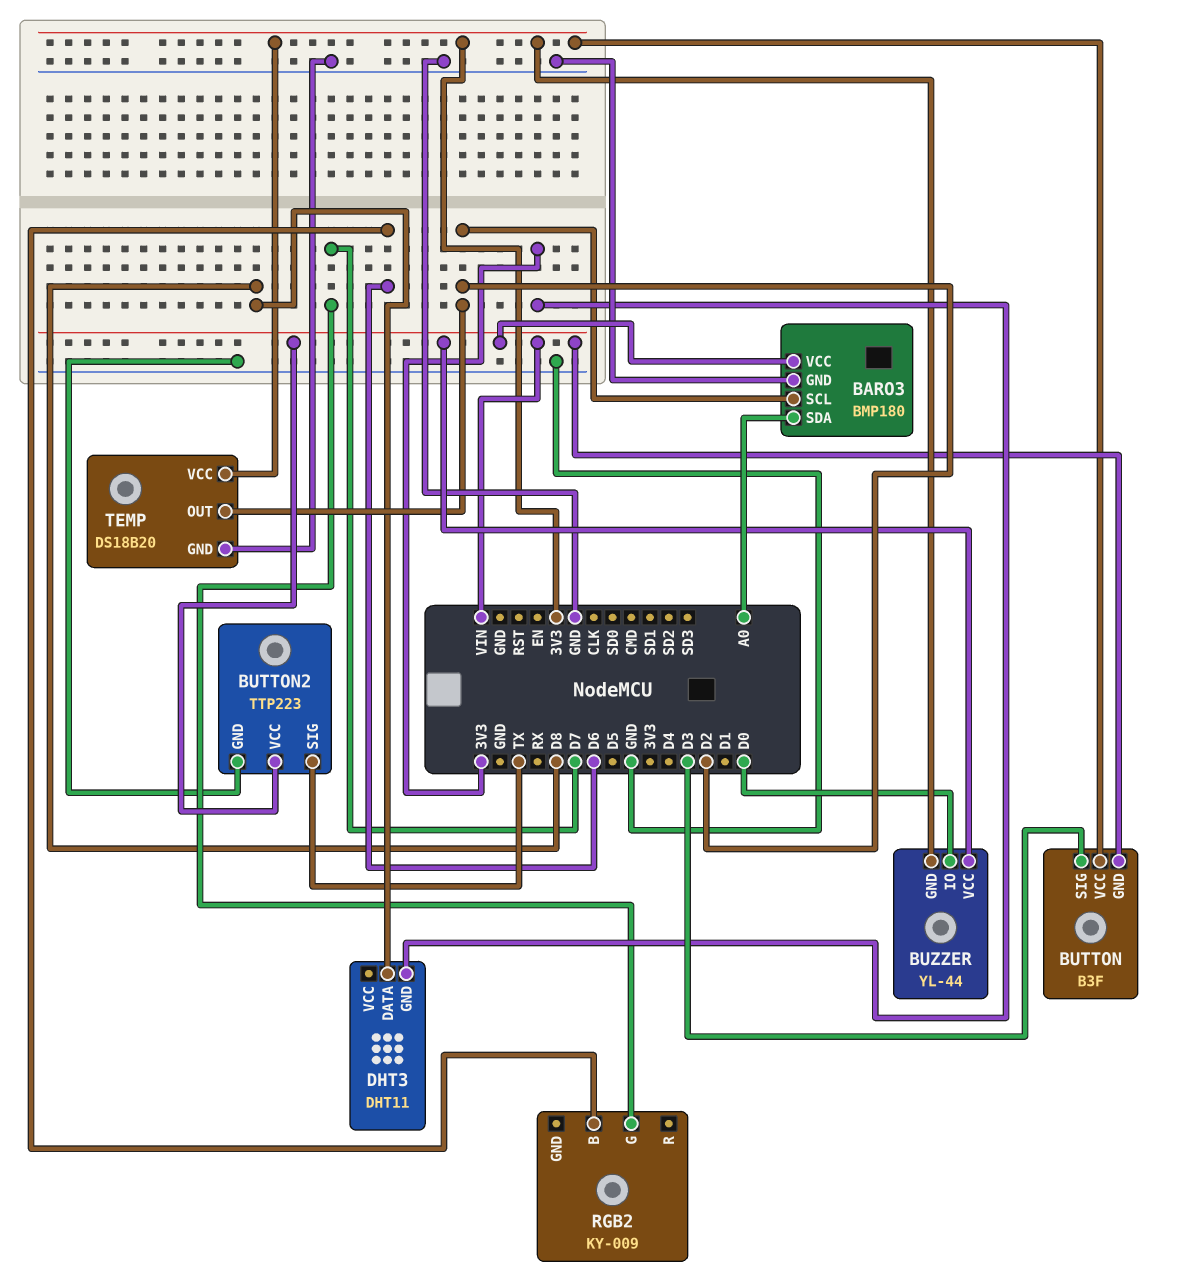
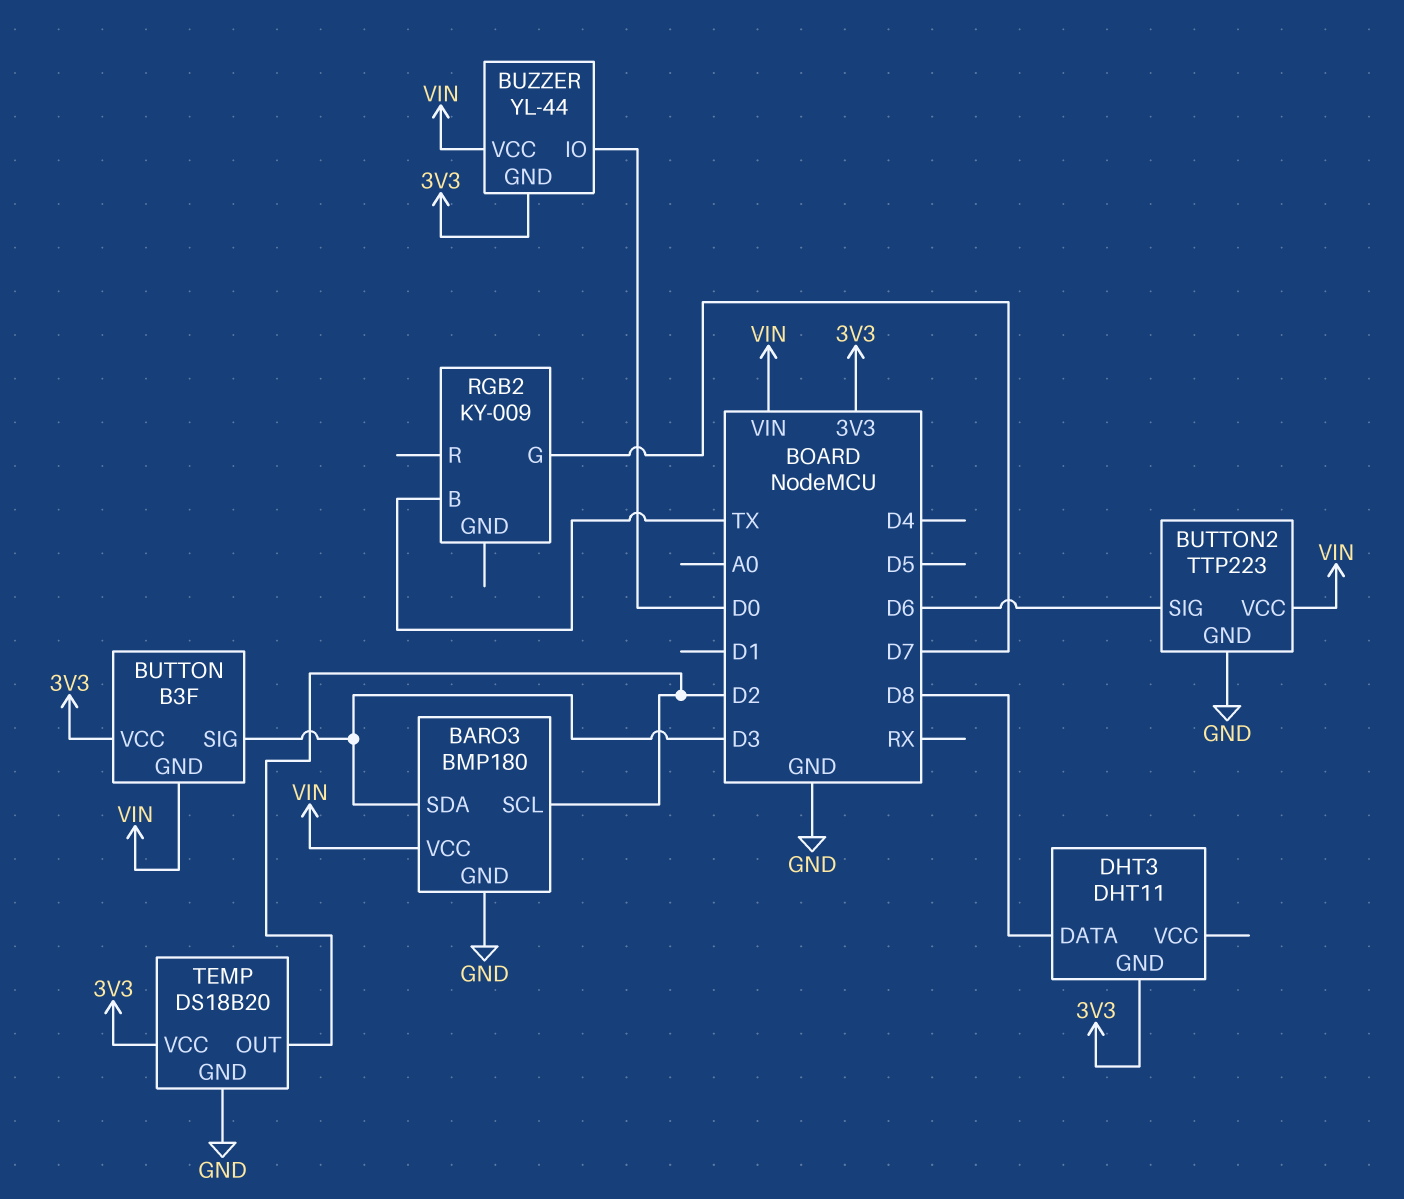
BARO3 pin SDA: A0 -> D3
BUTTON2 pin SIG: TX -> D6
RGB2 pin B: D6 -> TX

